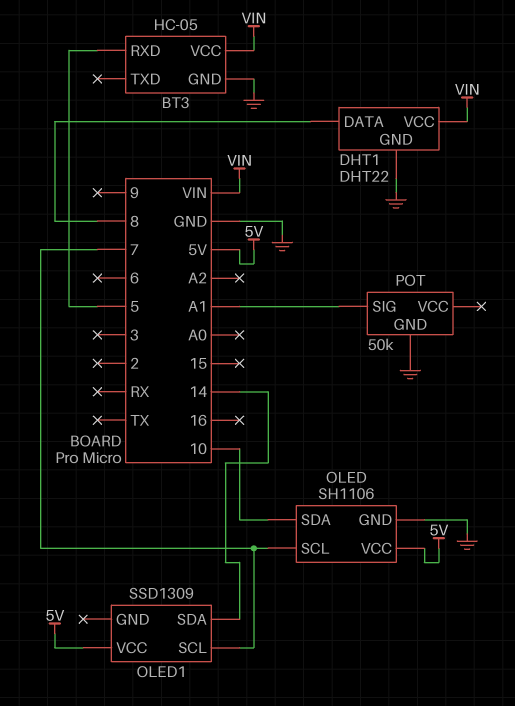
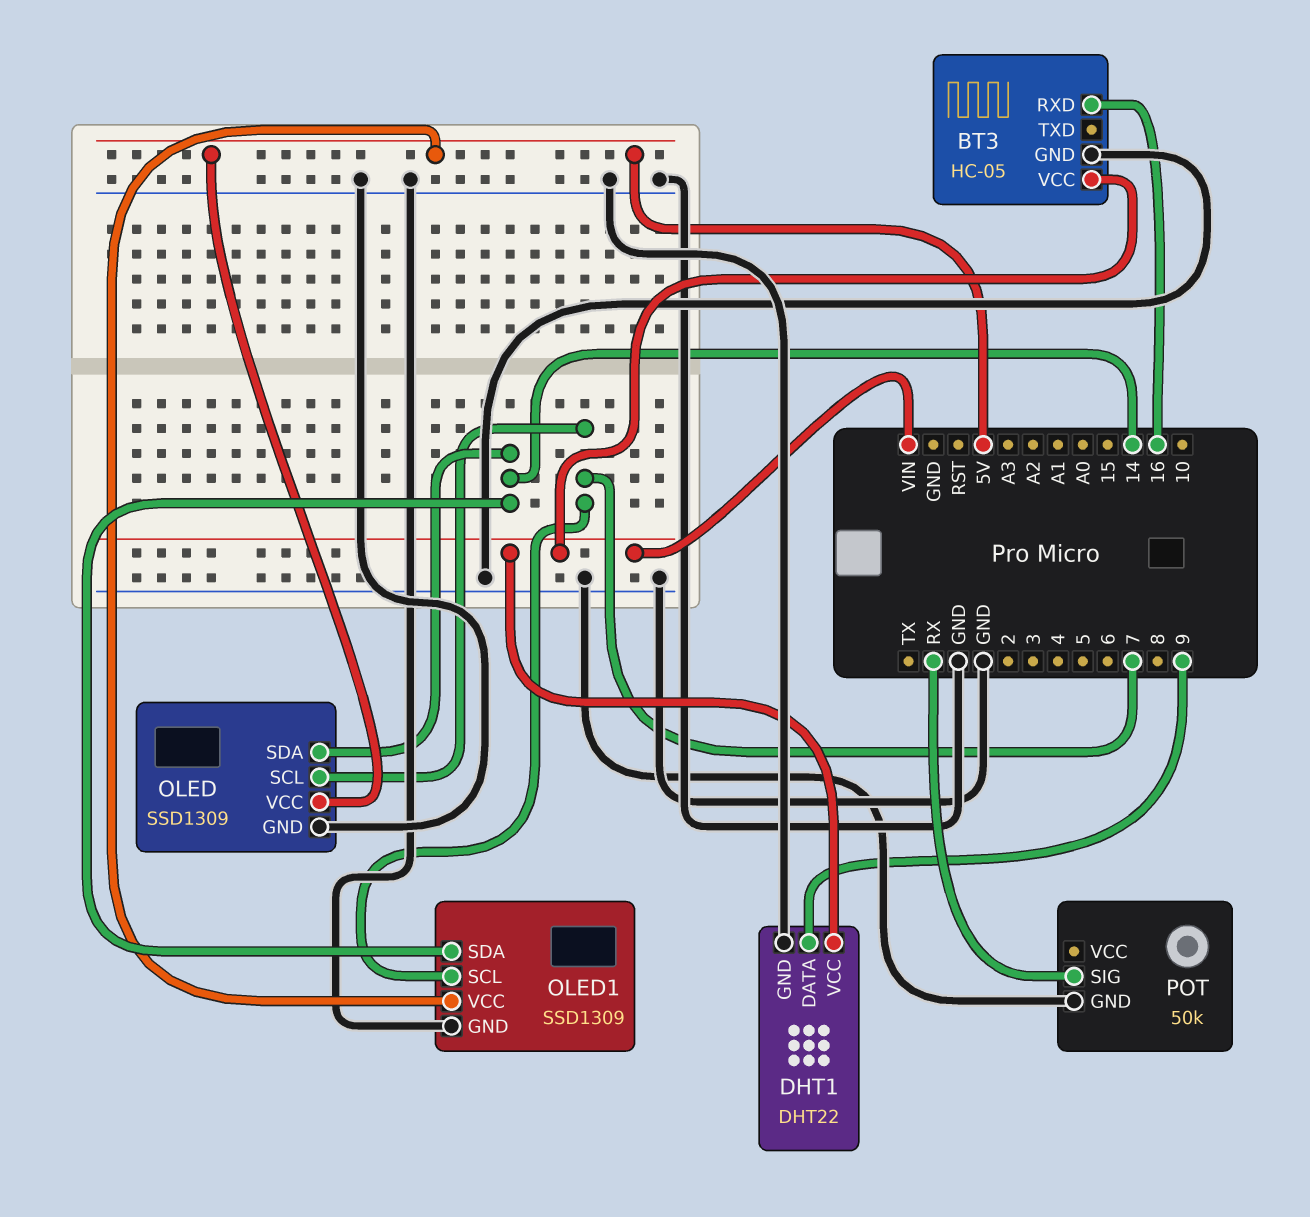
BT3 pin RXD: 5 -> 16
DHT1 pin DATA: 8 -> 9
OLED: SH1106 -> SSD1309
OLED pin SDA: 10 -> 14
OLED1 pin GND: none -> GND
POT pin SIG: A1 -> RX

